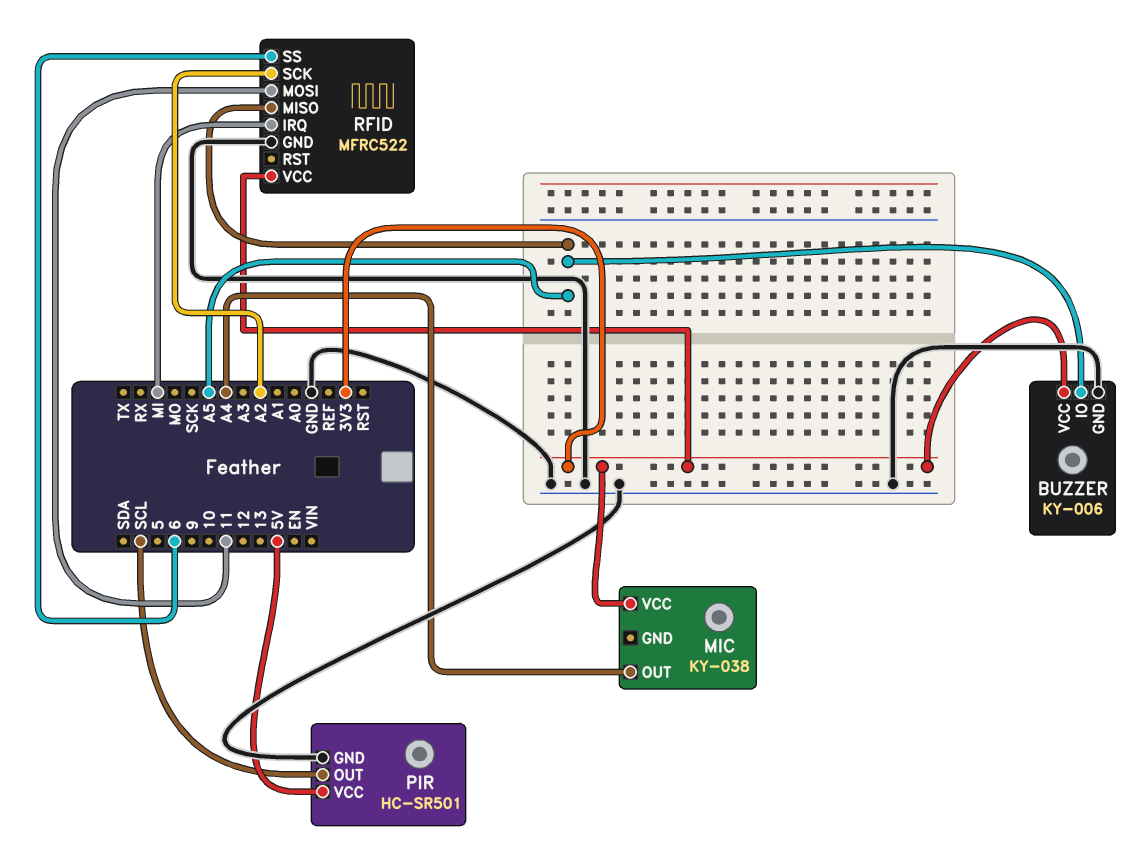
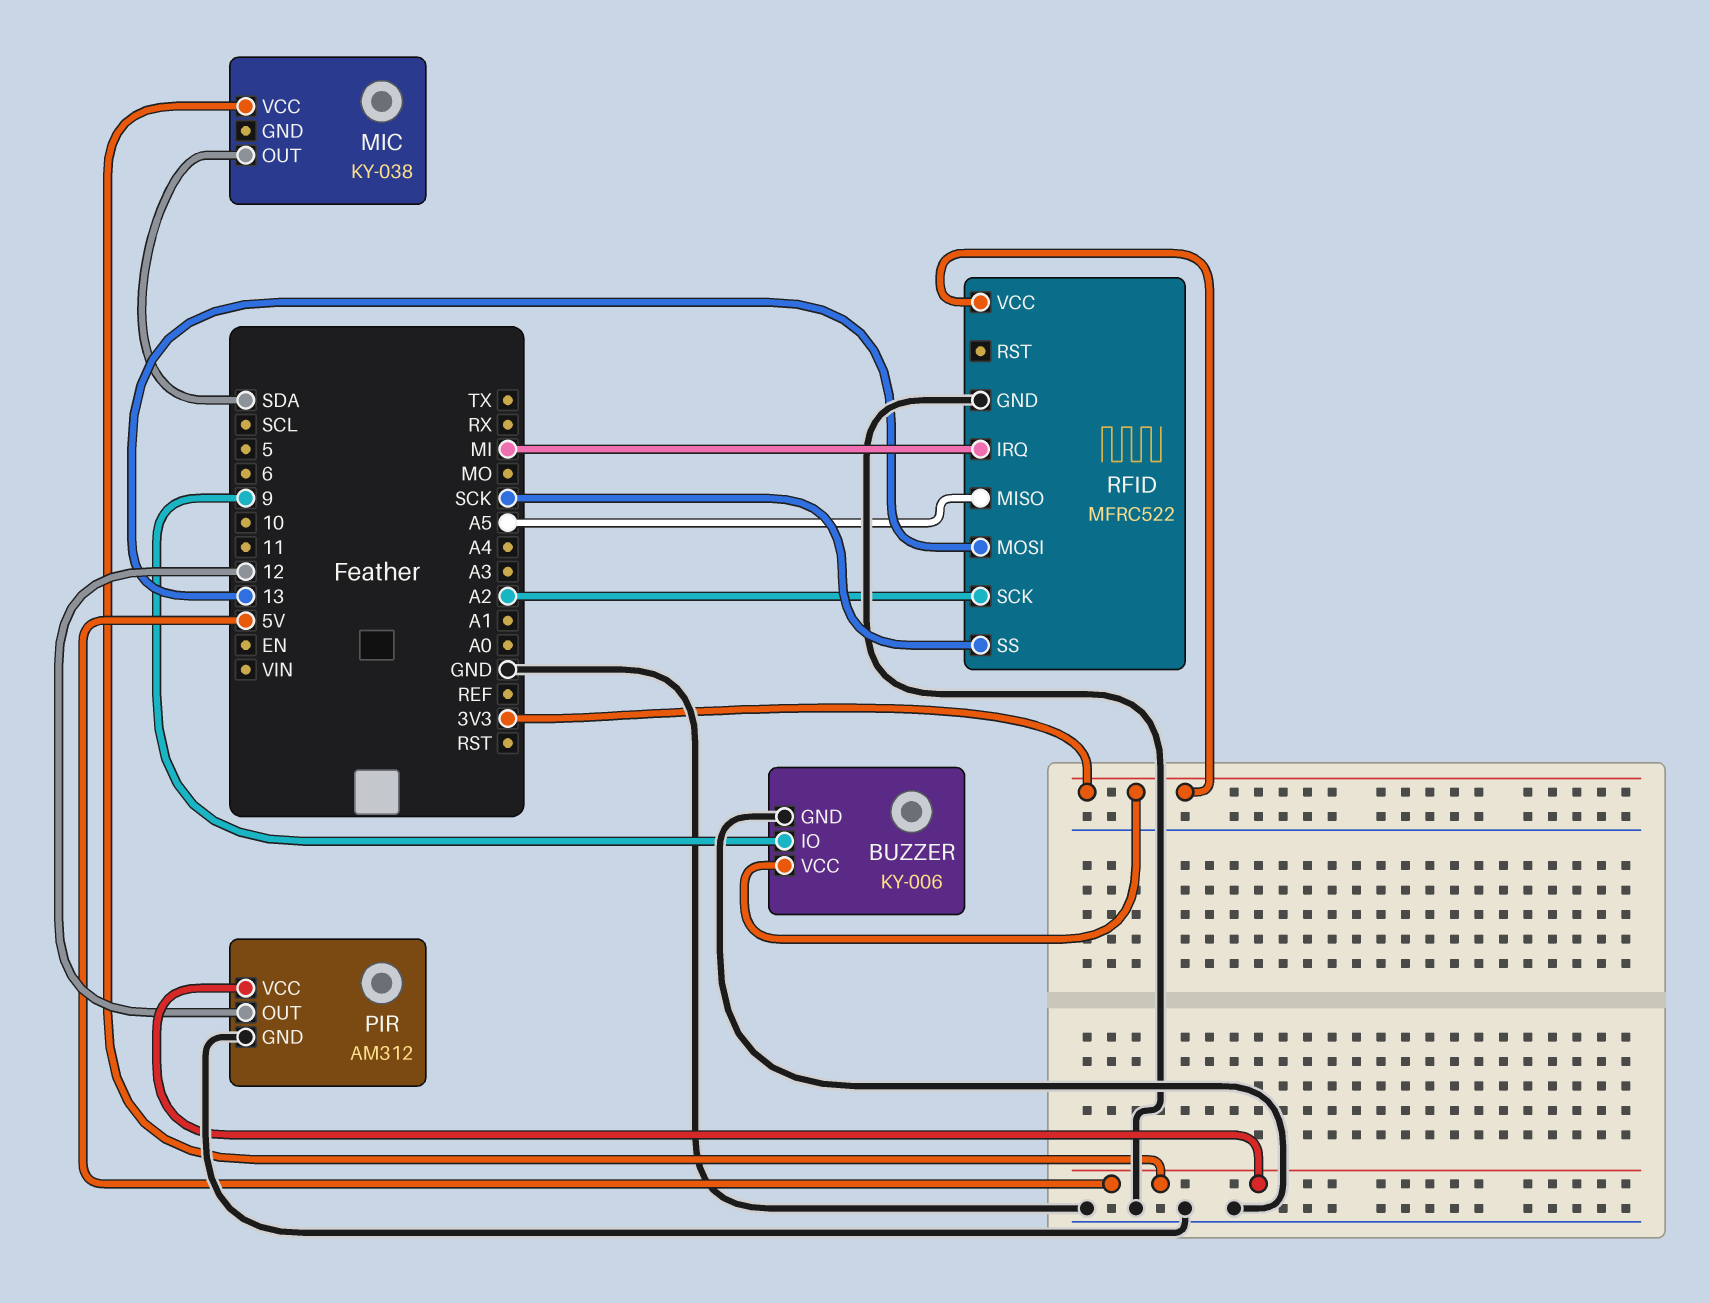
BUZZER pin IO: A5 -> 9
MIC pin OUT: A4 -> SDA
MIC pin VCC: 3V3 -> 5V
PIR: HC-SR501 -> AM312
PIR pin OUT: SCL -> 12
RFID pin MOSI: 11 -> 13
RFID pin SS: 6 -> SCK

